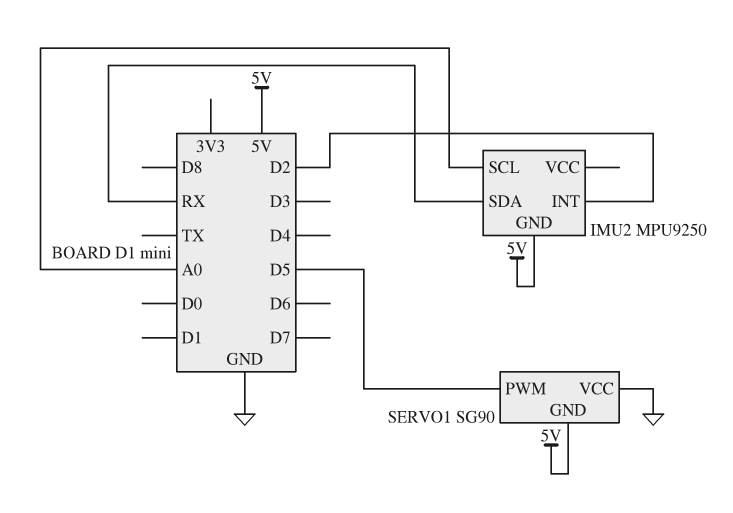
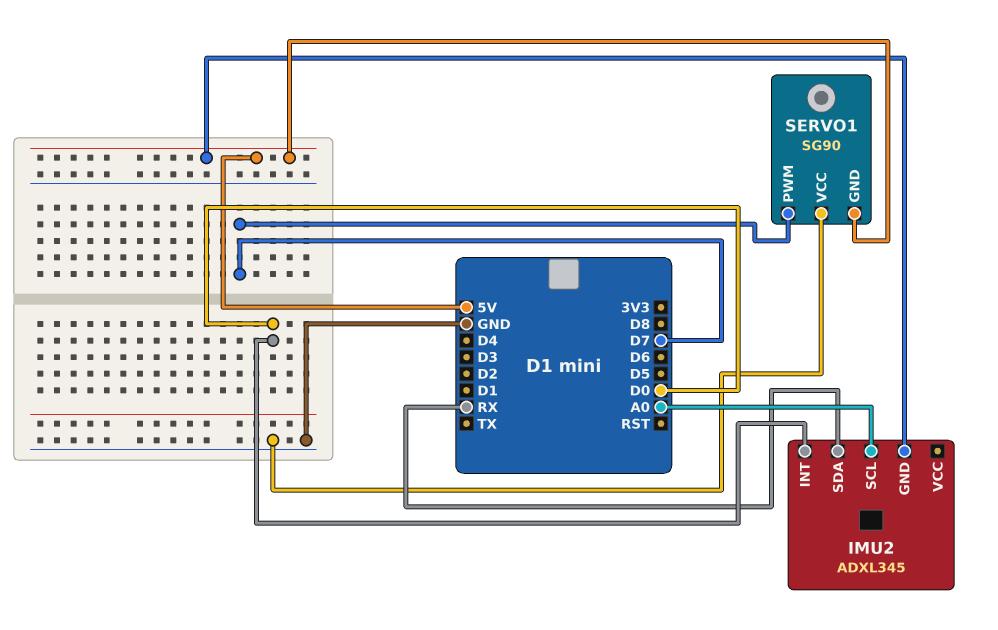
IMU2: MPU9250 -> ADXL345
IMU2 pin INT: D2 -> D0
SERVO1 pin PWM: D5 -> D7

